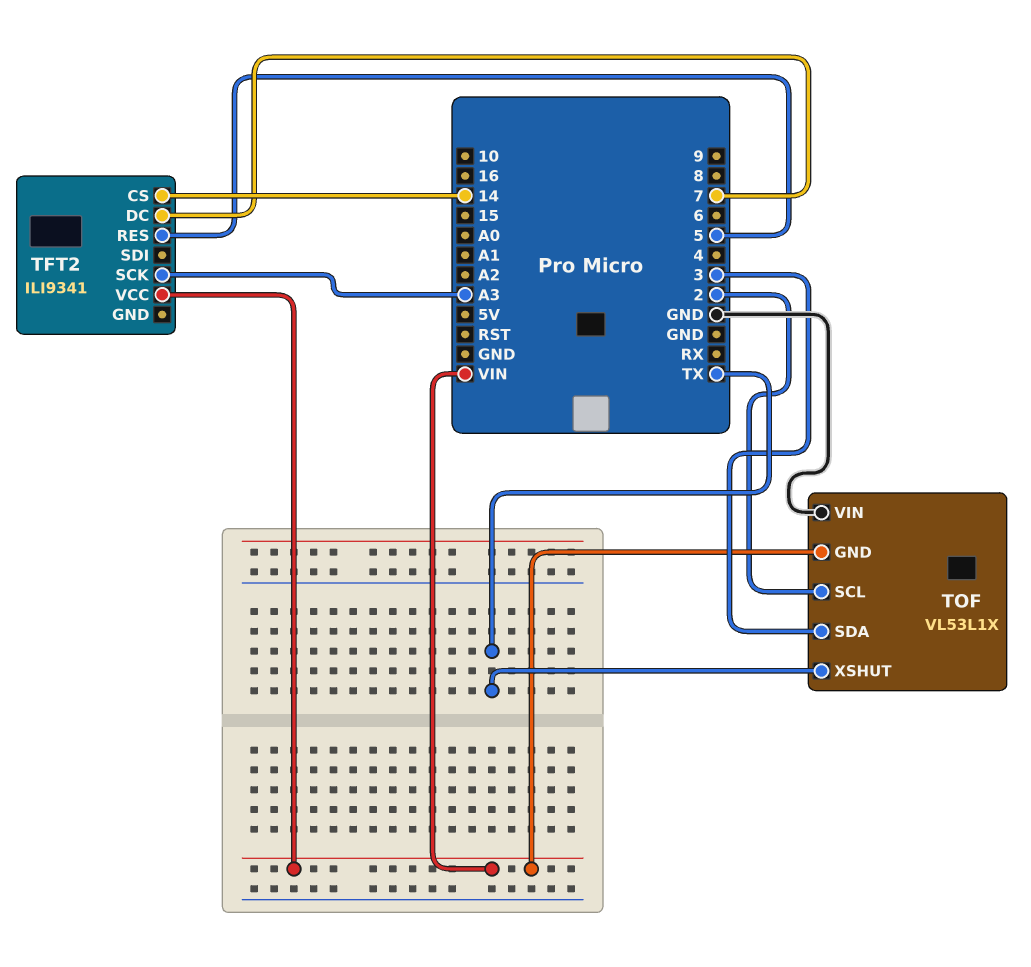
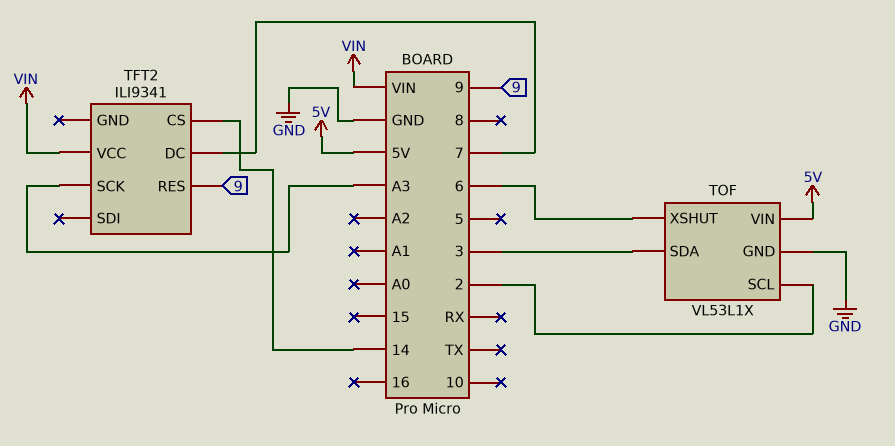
TFT2 pin RES: 5 -> 9
TOF pin GND: VIN -> GND
TOF pin VIN: GND -> 5V
TOF pin XSHUT: TX -> 6

